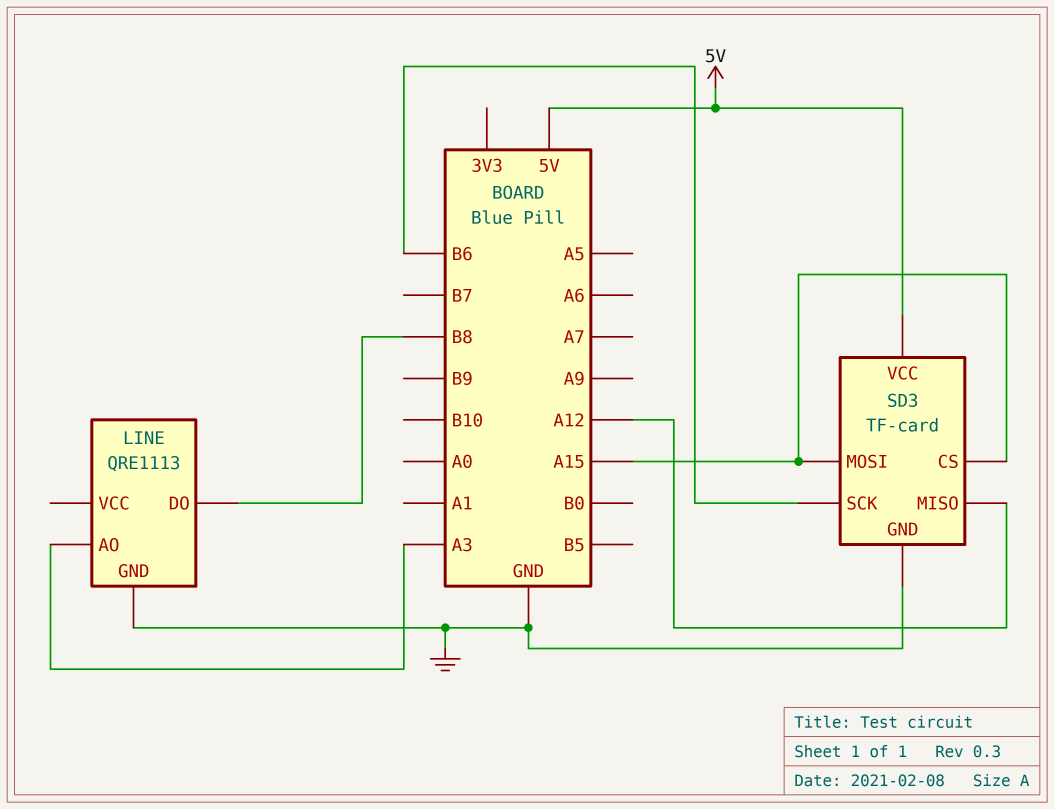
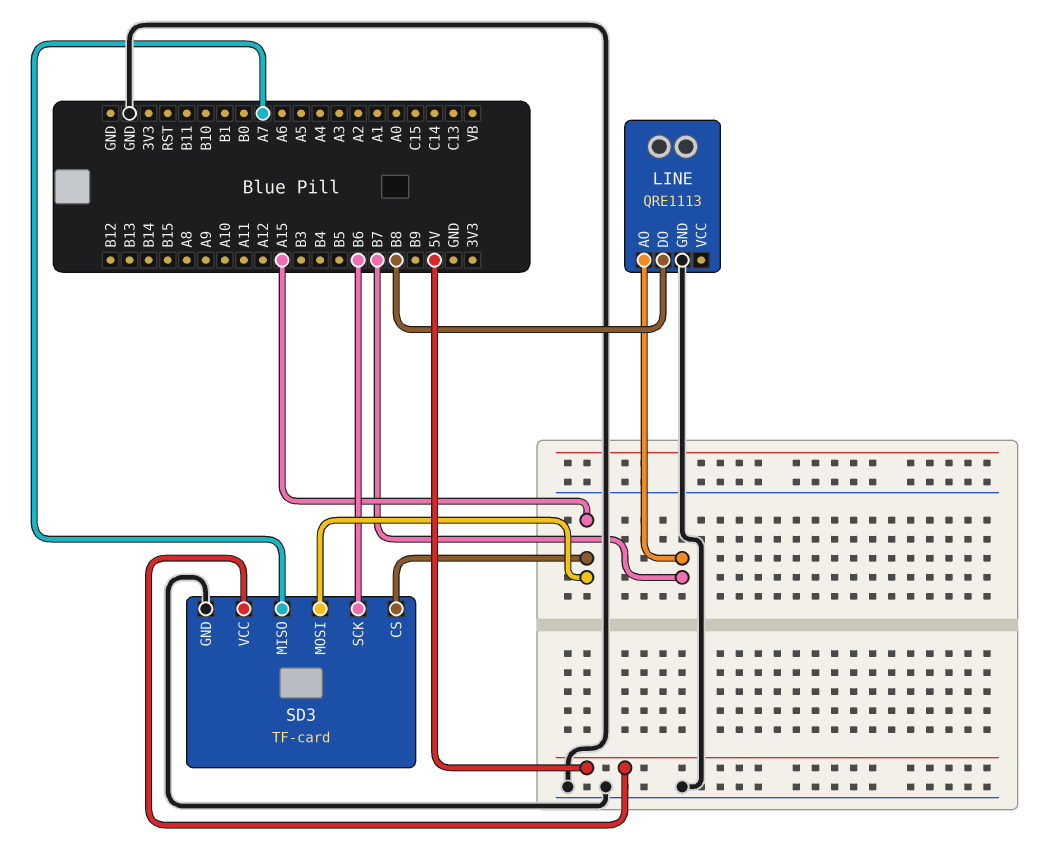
LINE pin AO: A3 -> B7
SD3 pin MISO: A12 -> A7

